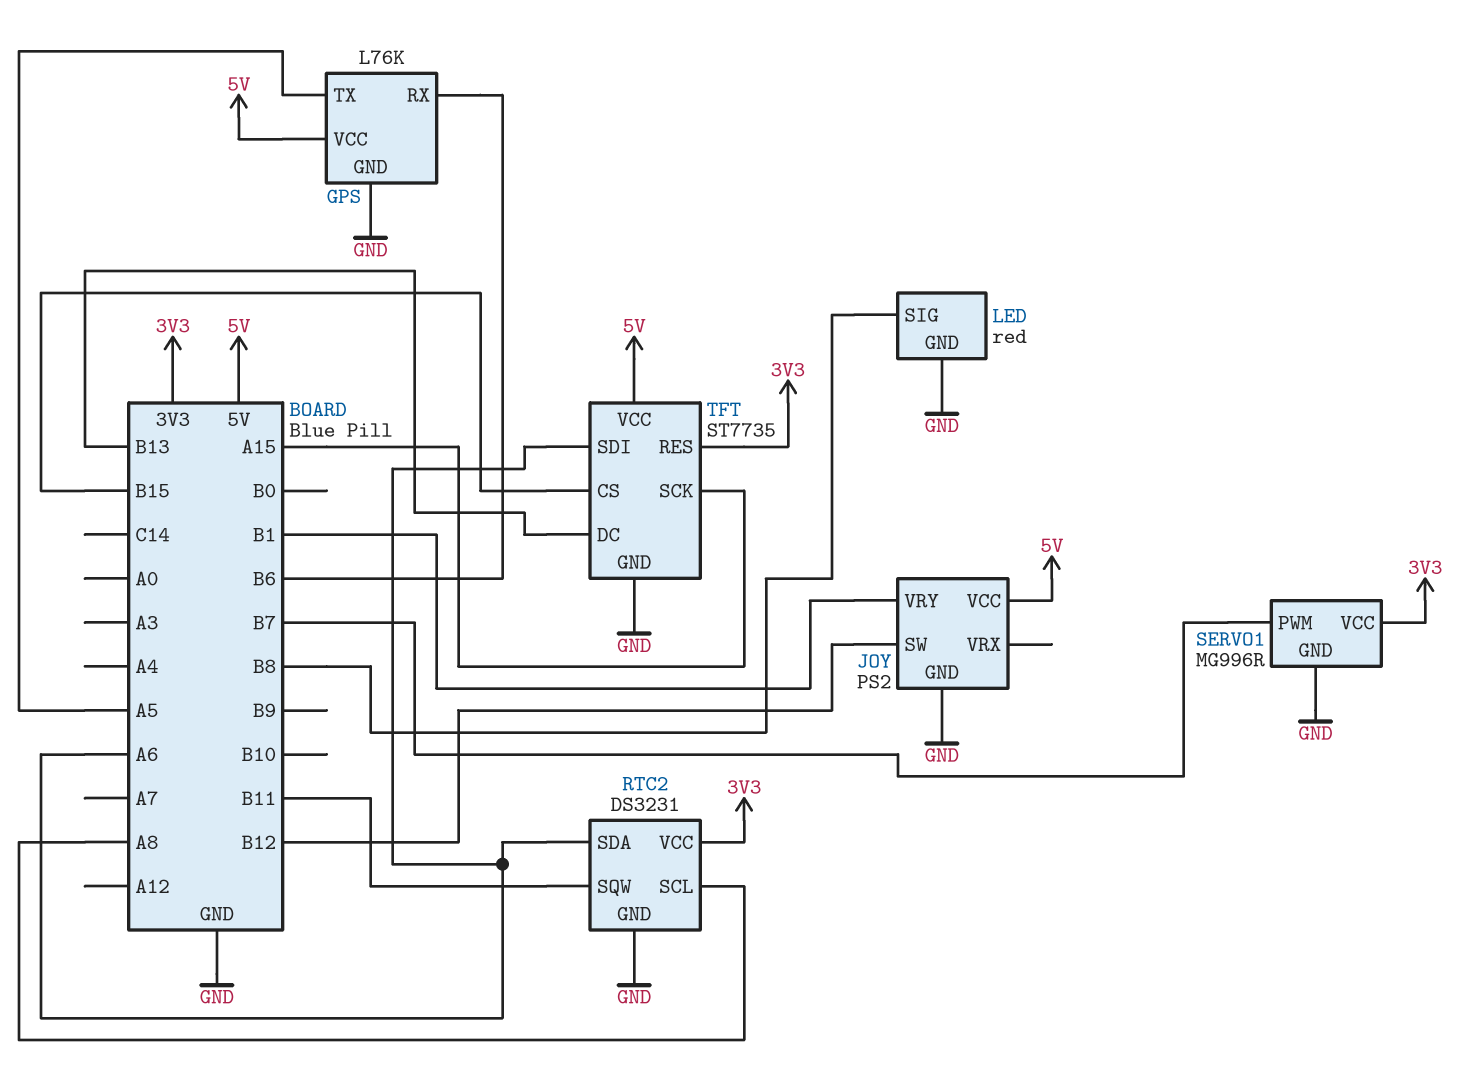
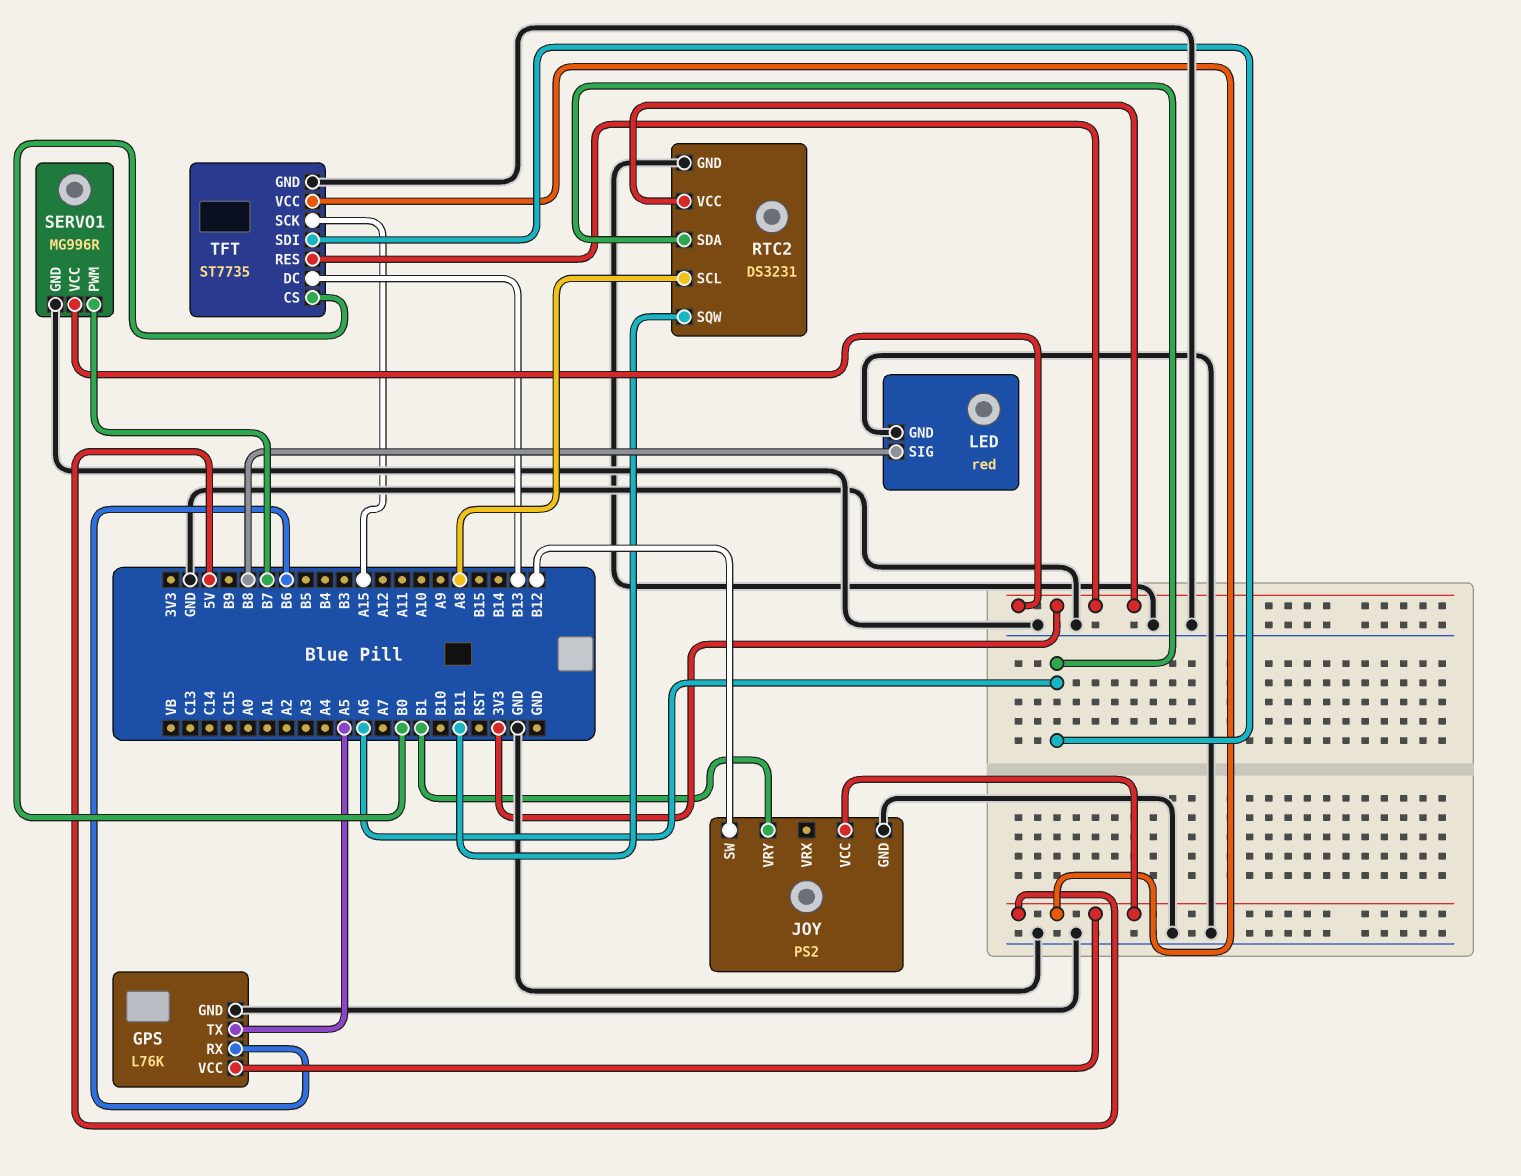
TFT pin CS: B15 -> B0

